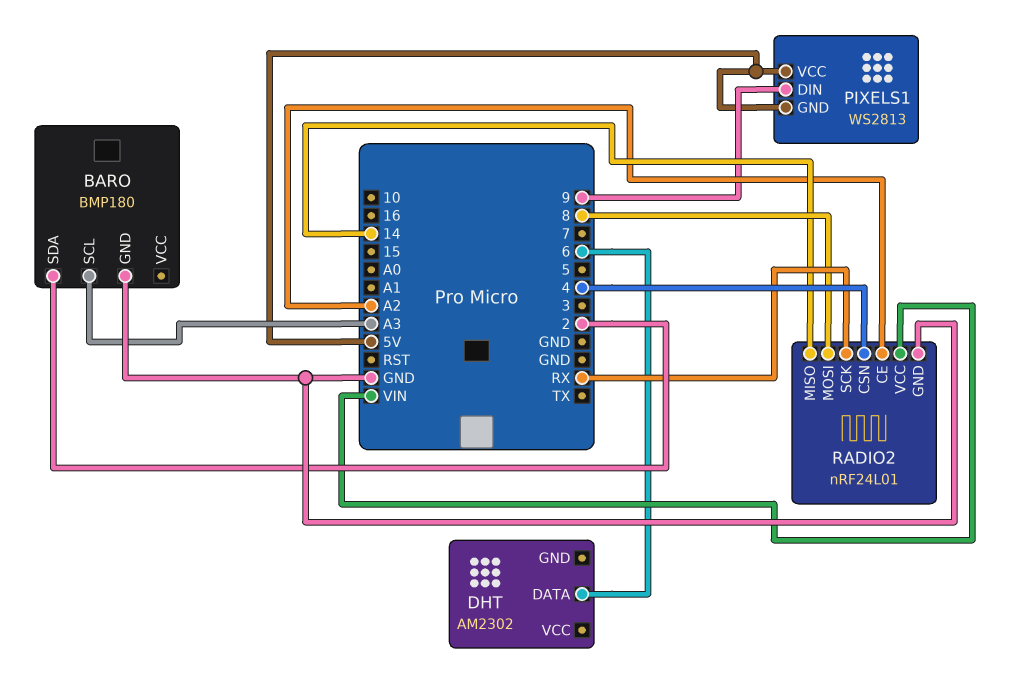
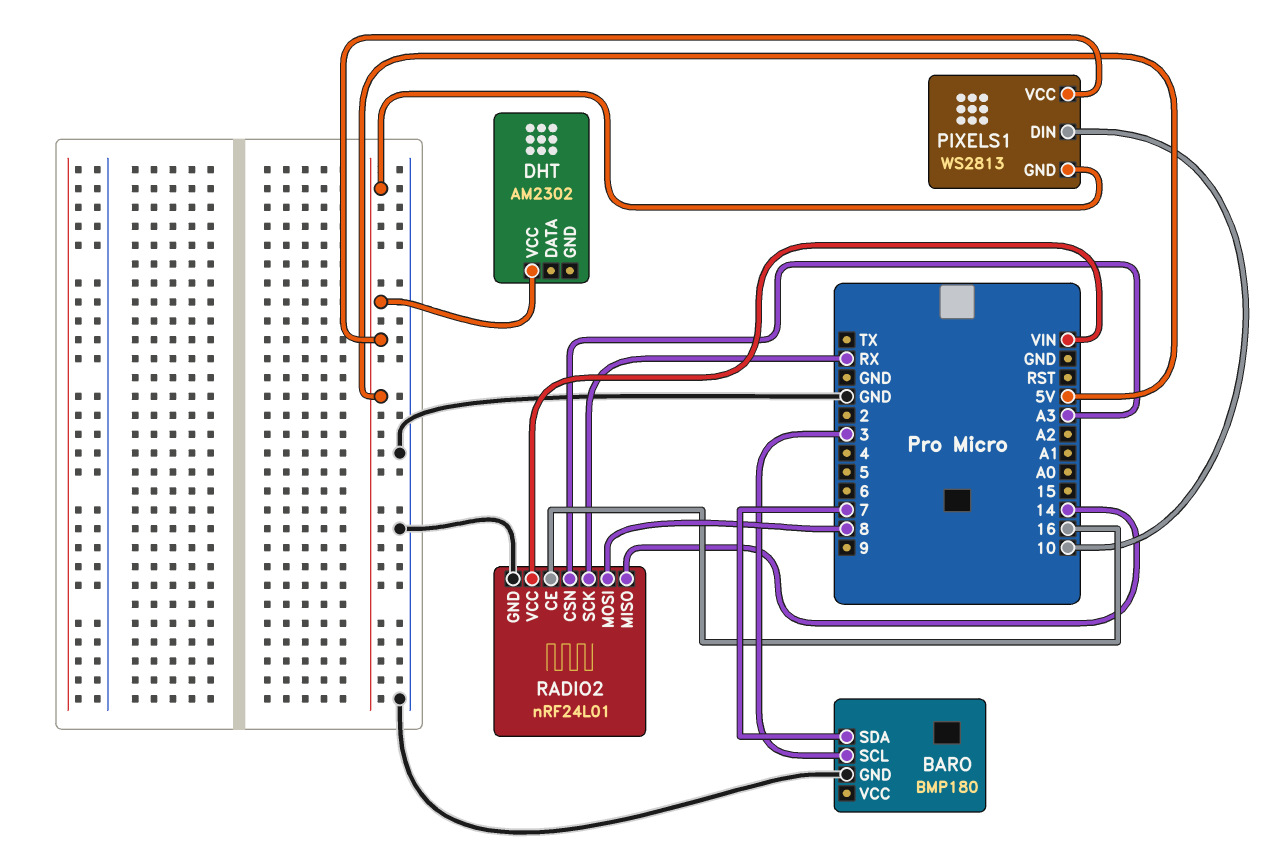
BARO pin SCL: A3 -> 3
BARO pin SDA: 2 -> 7
DHT pin DATA: 6 -> none
DHT pin VCC: none -> 5V
PIXELS1 pin DIN: 9 -> 10
RADIO2 pin CE: A2 -> 16
RADIO2 pin CSN: 4 -> A3

